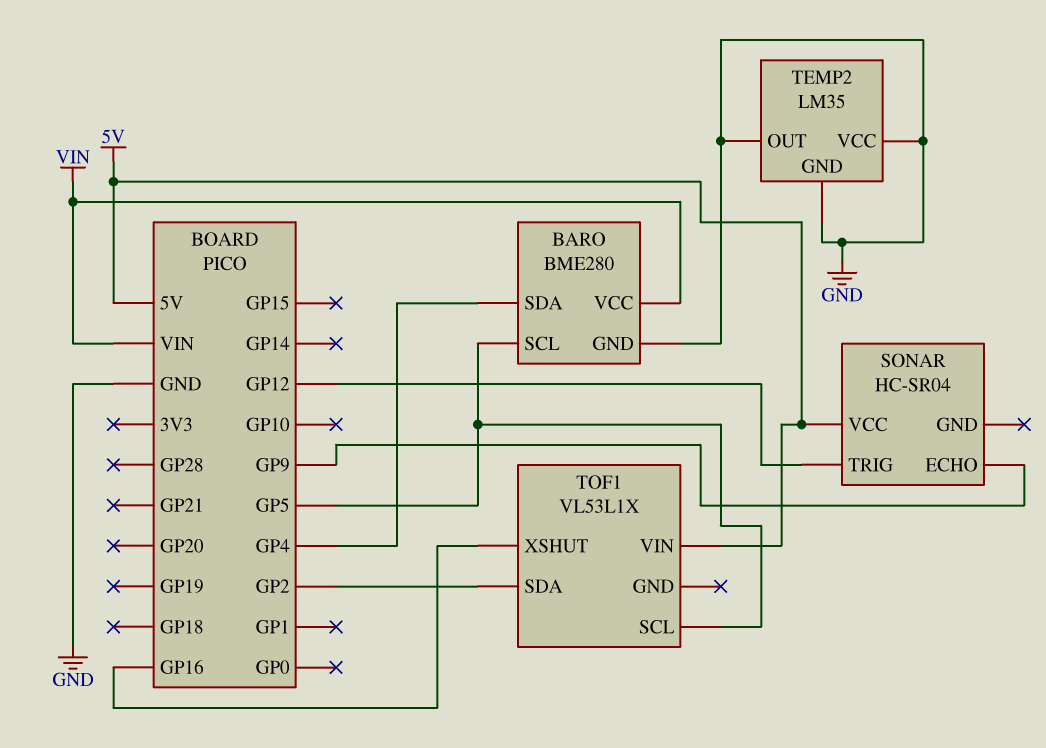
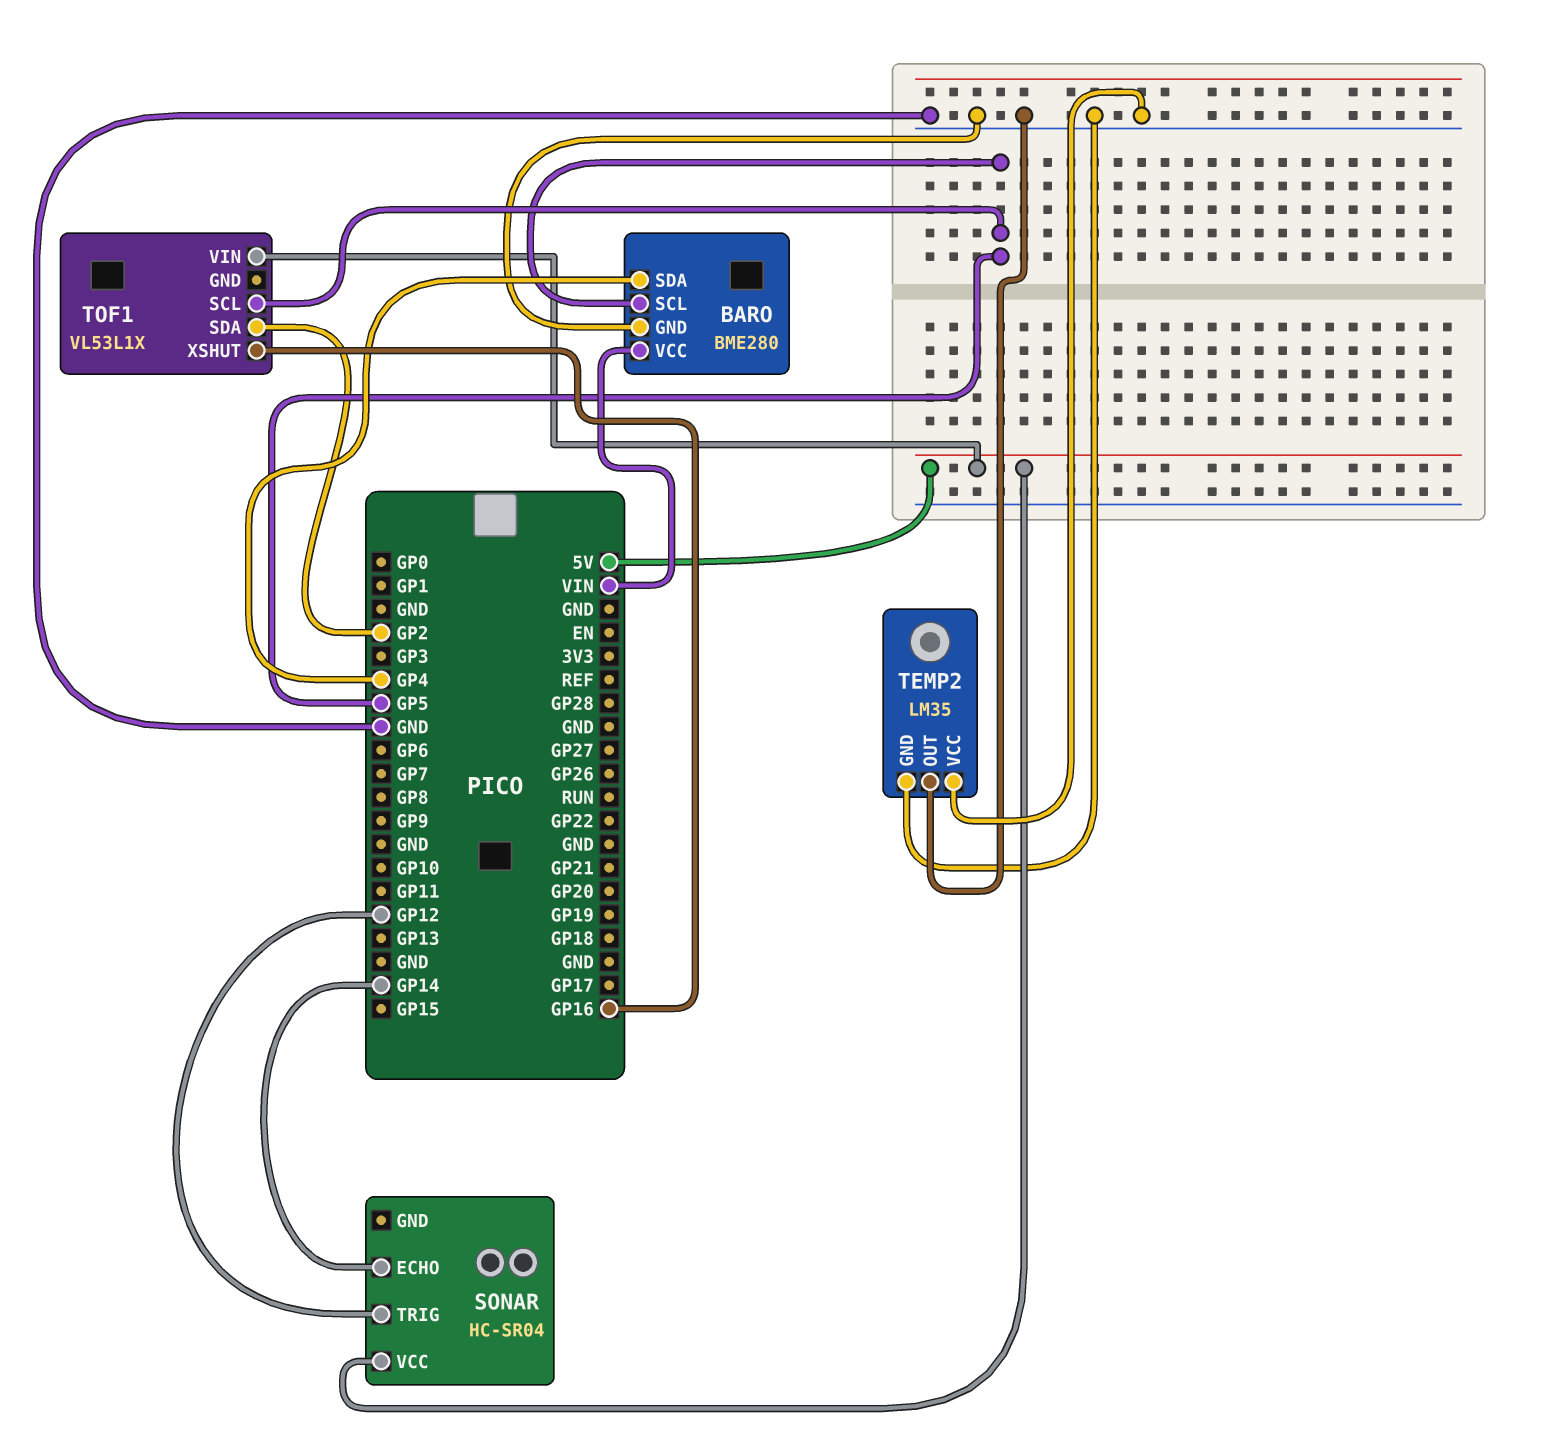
SONAR pin ECHO: GP9 -> GP14

